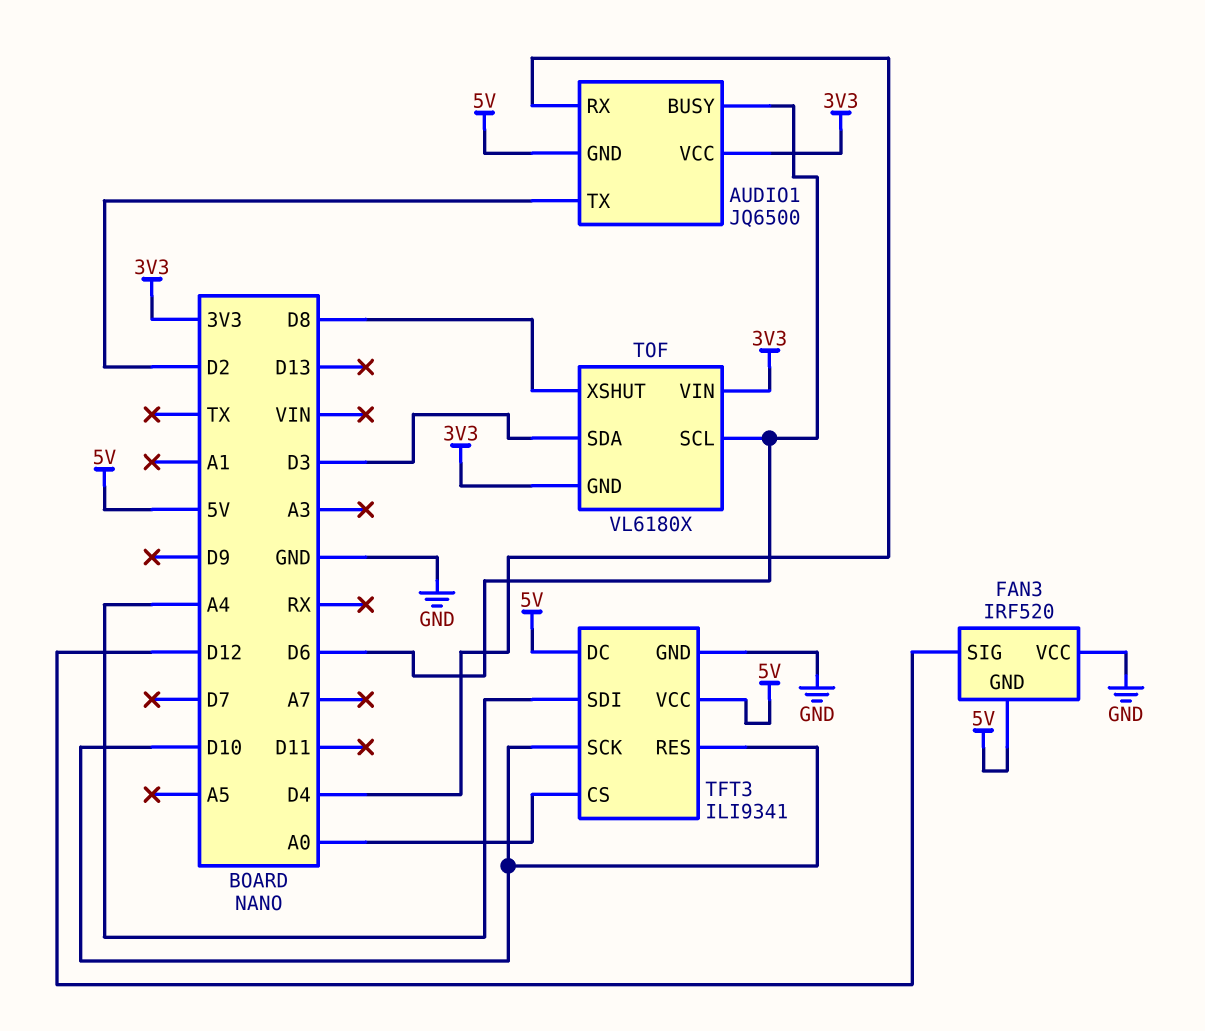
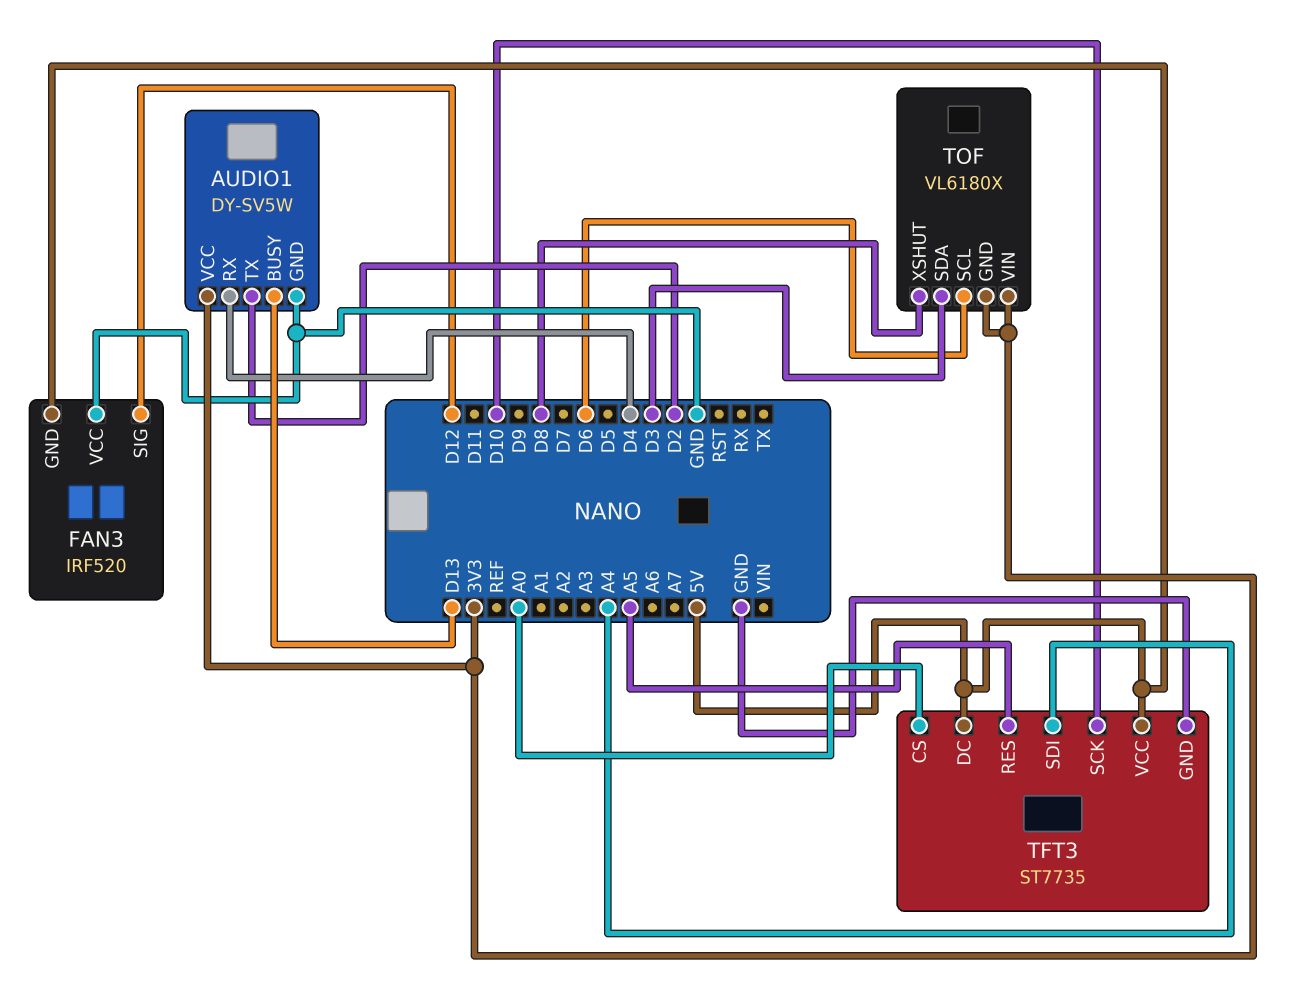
AUDIO1: JQ6500 -> DY-SV5W
AUDIO1 pin BUSY: D6 -> D13
AUDIO1 pin GND: 5V -> GND
TFT3: ILI9341 -> ST7735
TFT3 pin RES: D10 -> A5

